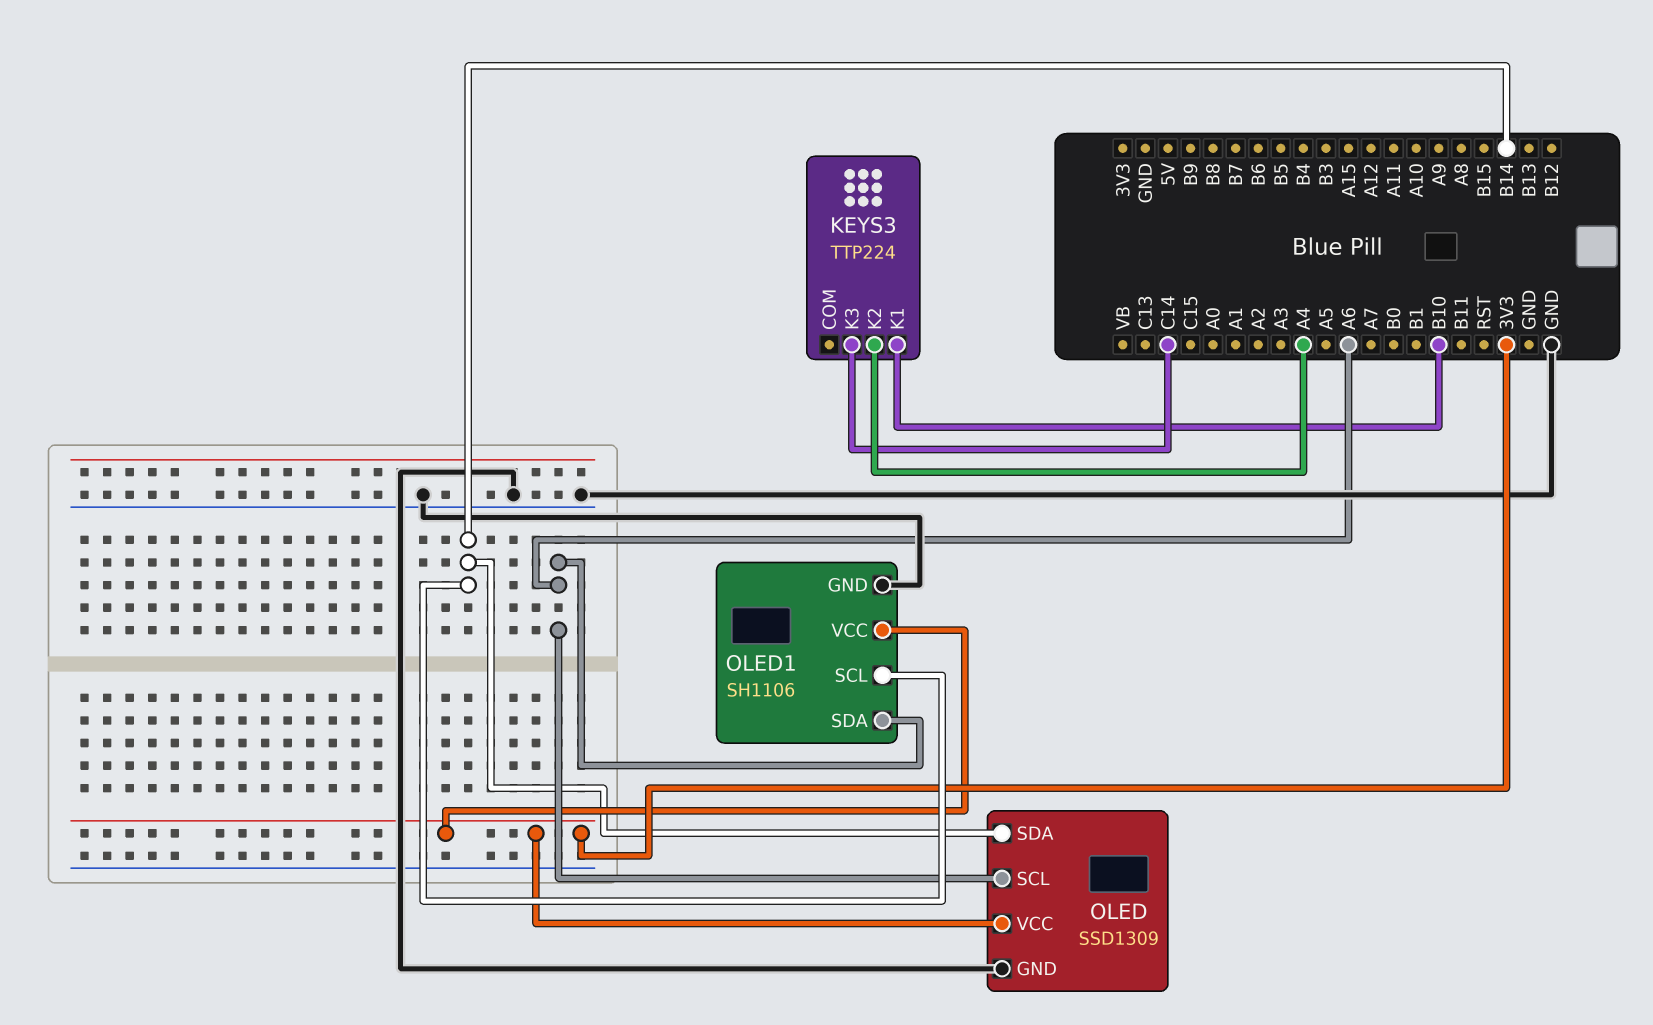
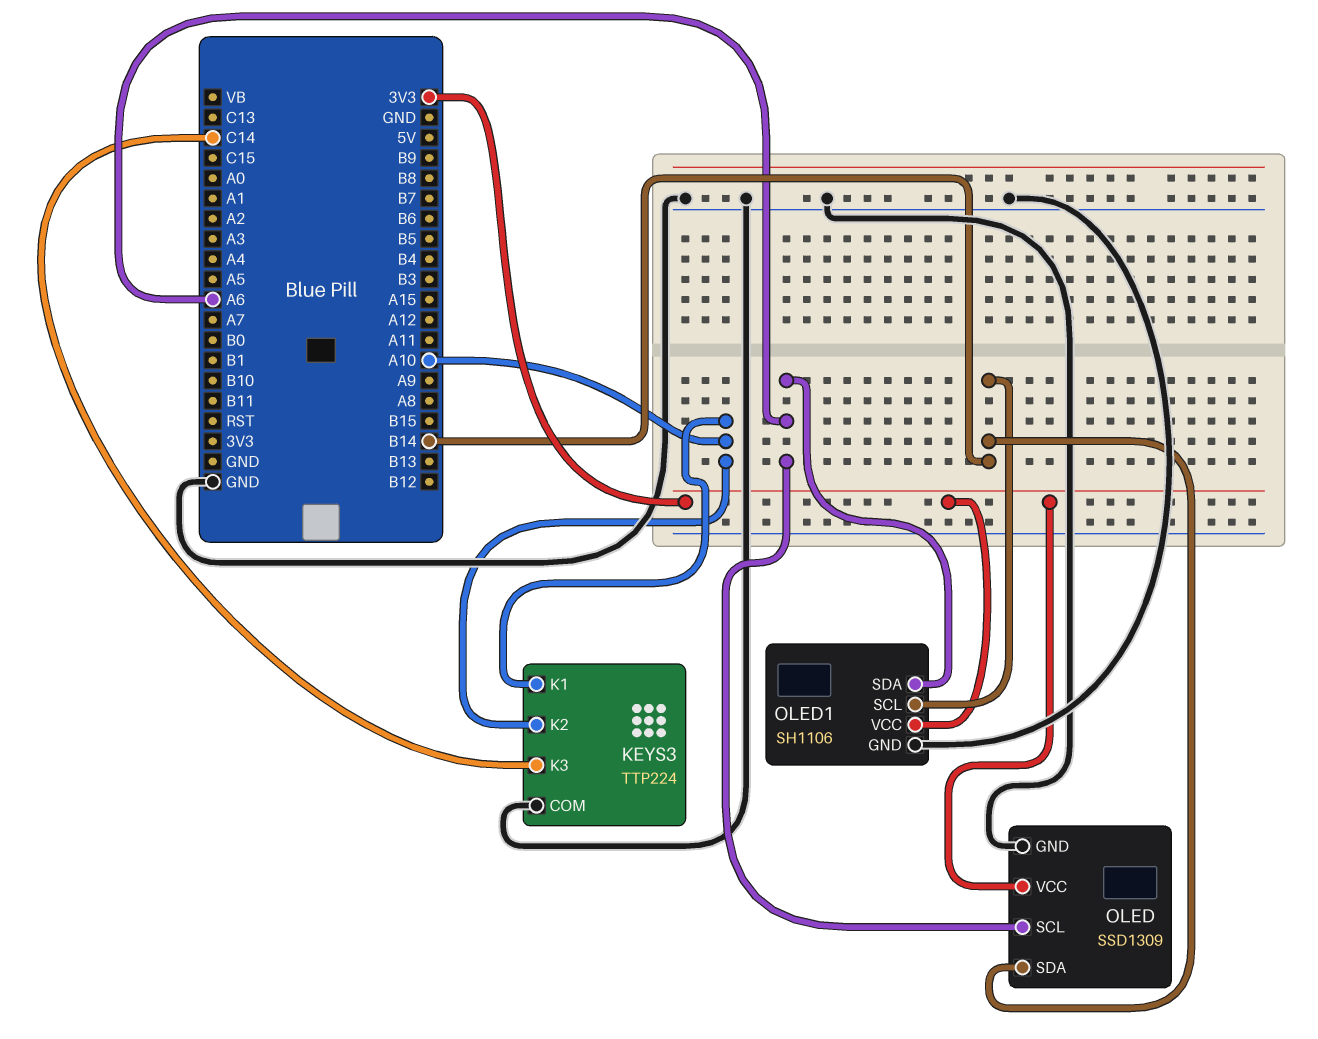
KEYS3 pin COM: none -> GND
KEYS3 pin K1: B10 -> A10
KEYS3 pin K2: A4 -> A10

